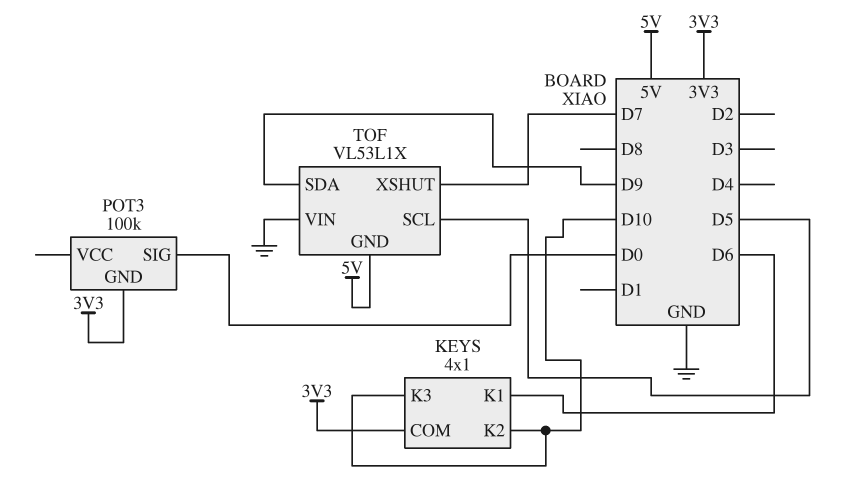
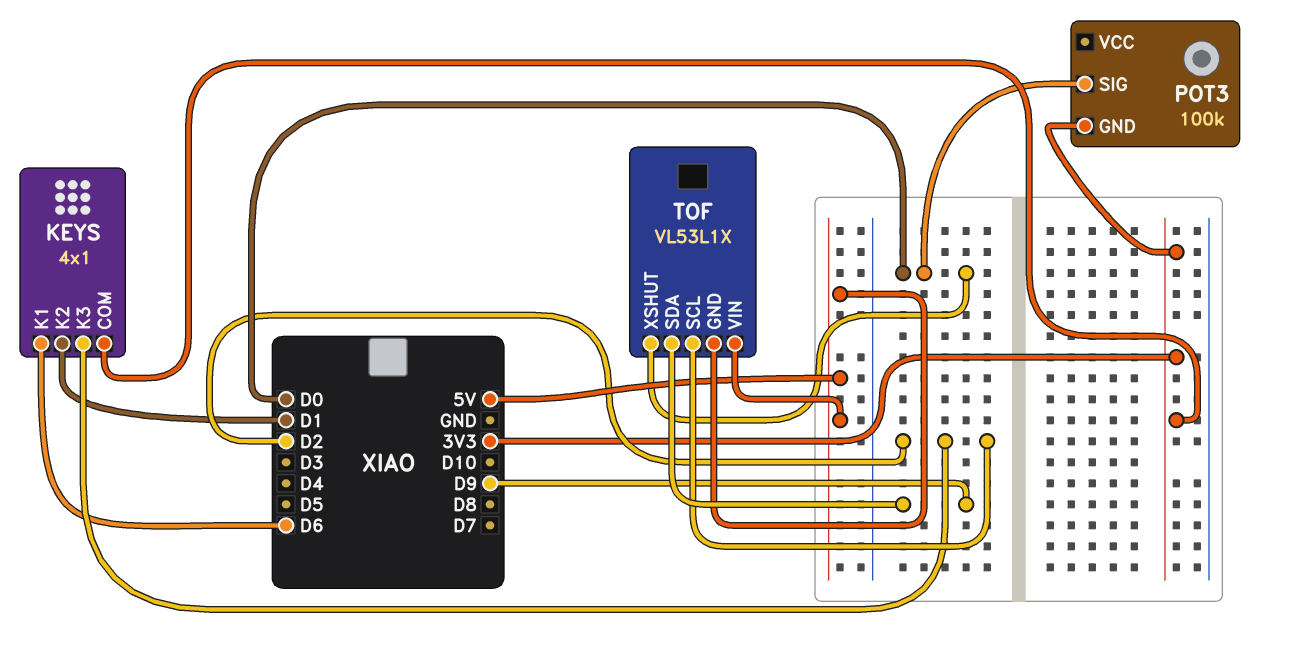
KEYS pin K2: D10 -> D1
KEYS pin K3: D10 -> D2
TOF pin SCL: D5 -> D2
TOF pin VIN: GND -> 5V
TOF pin XSHUT: D7 -> D0

